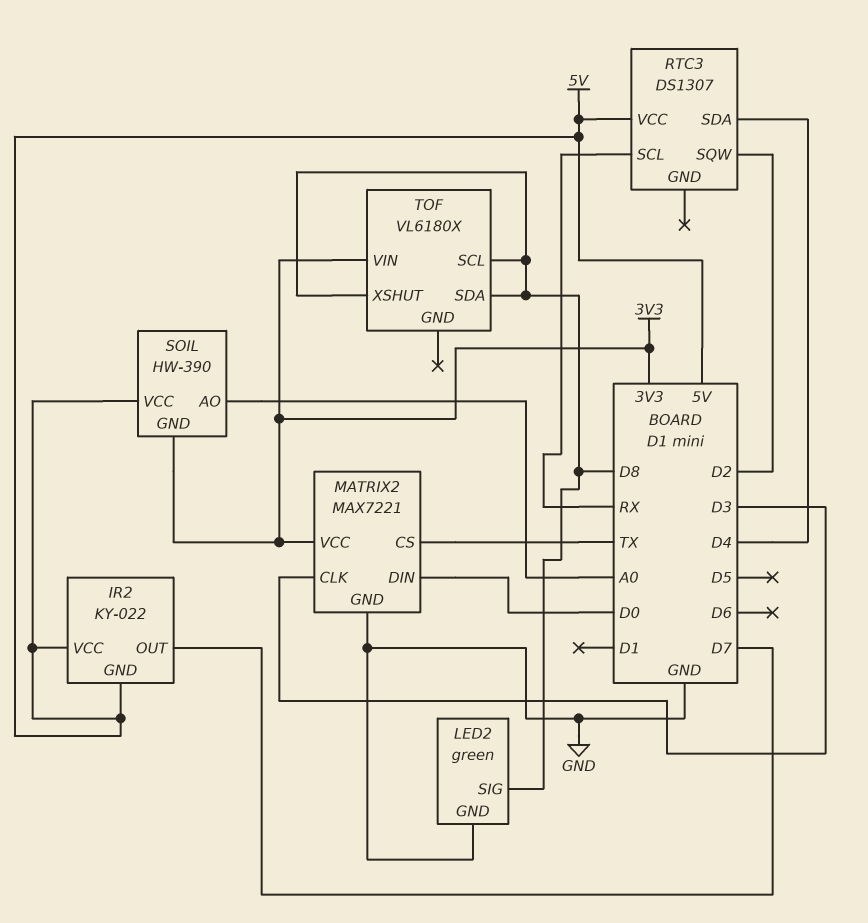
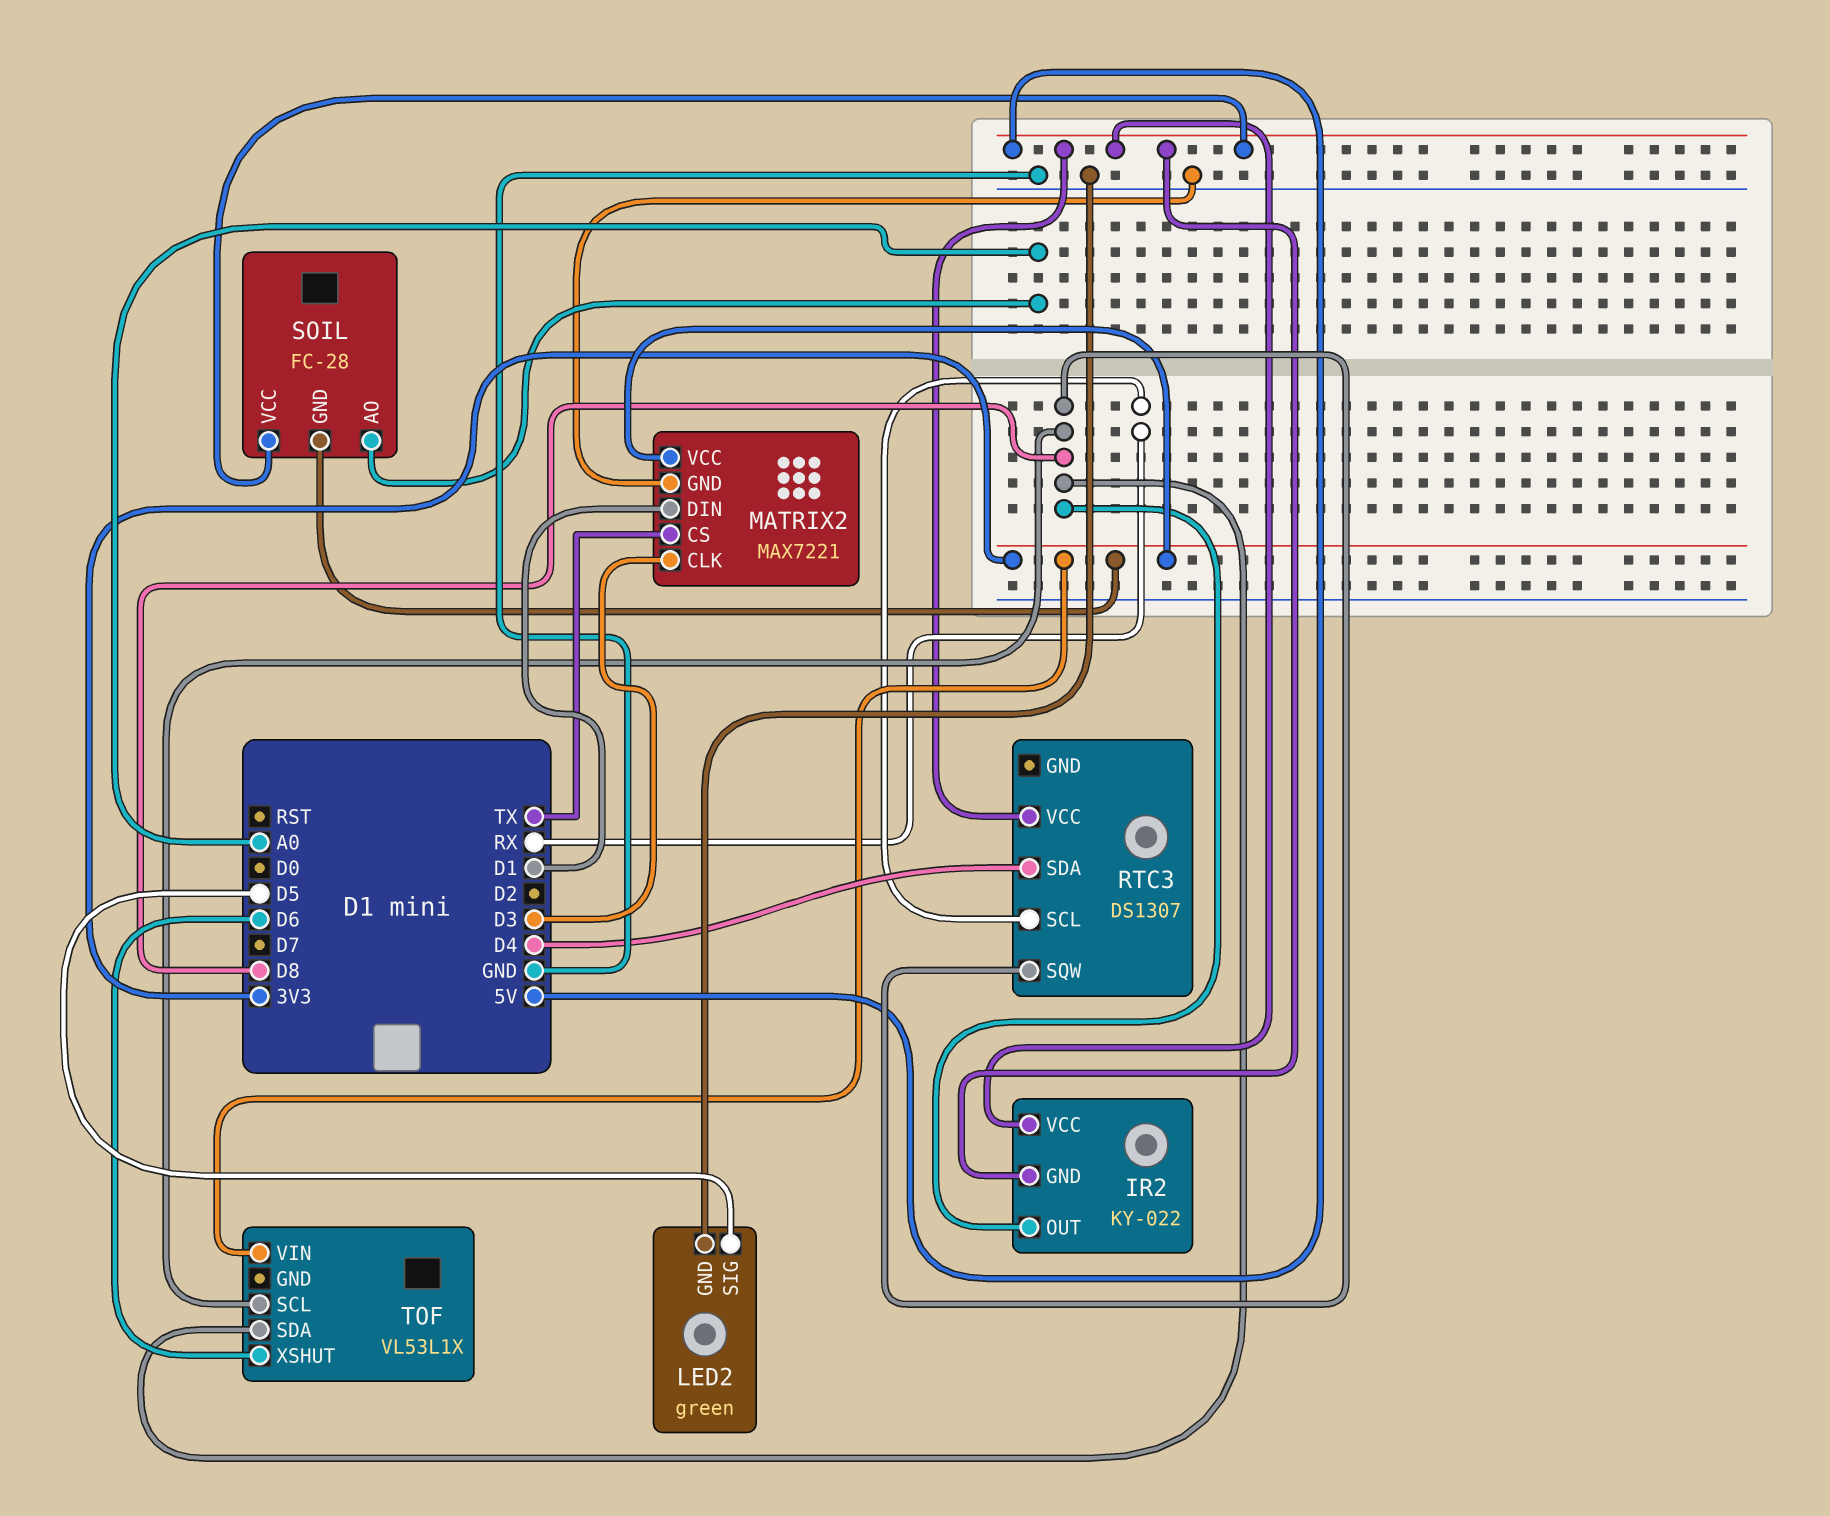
IR2 pin OUT: D7 -> D8
LED2 pin SIG: D8 -> D5
MATRIX2 pin DIN: D0 -> D1
RTC3 pin SQW: D2 -> D8
SOIL: HW-390 -> FC-28
TOF: VL6180X -> VL53L1X
TOF pin XSHUT: D8 -> D6

